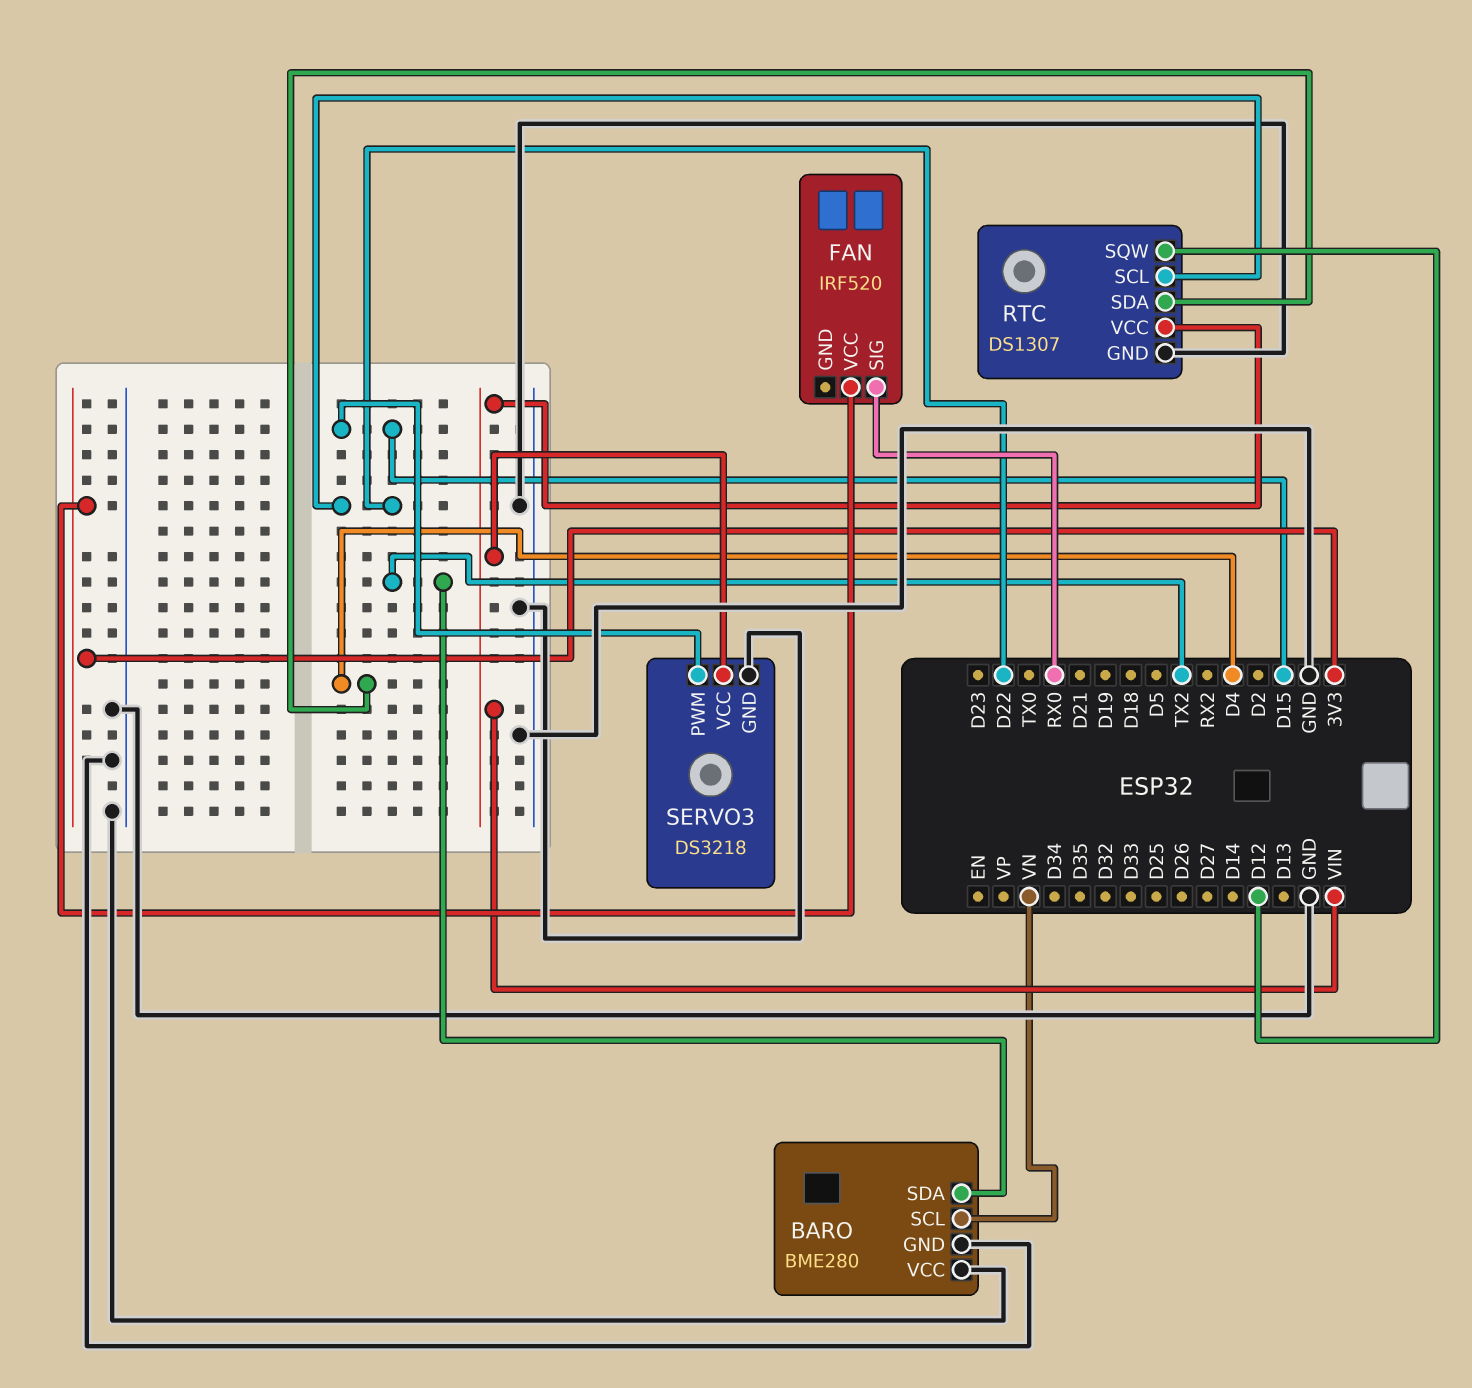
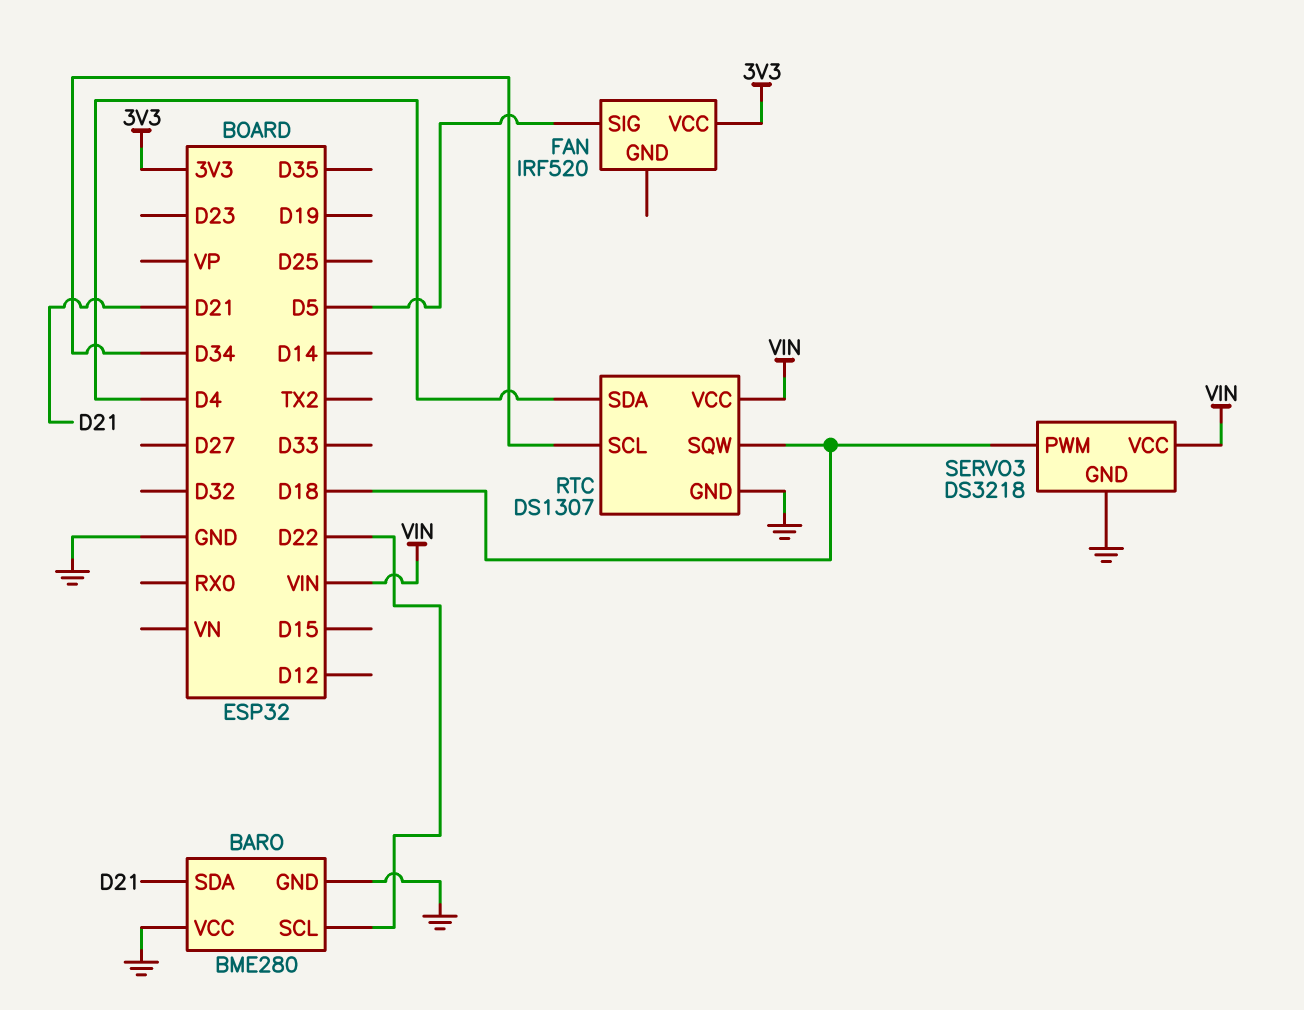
BARO pin SCL: VN -> D22
BARO pin SDA: TX2 -> D21
FAN pin SIG: RX0 -> D5
RTC pin SCL: D22 -> D34
RTC pin SQW: D12 -> D18
SERVO3 pin PWM: D15 -> D18

